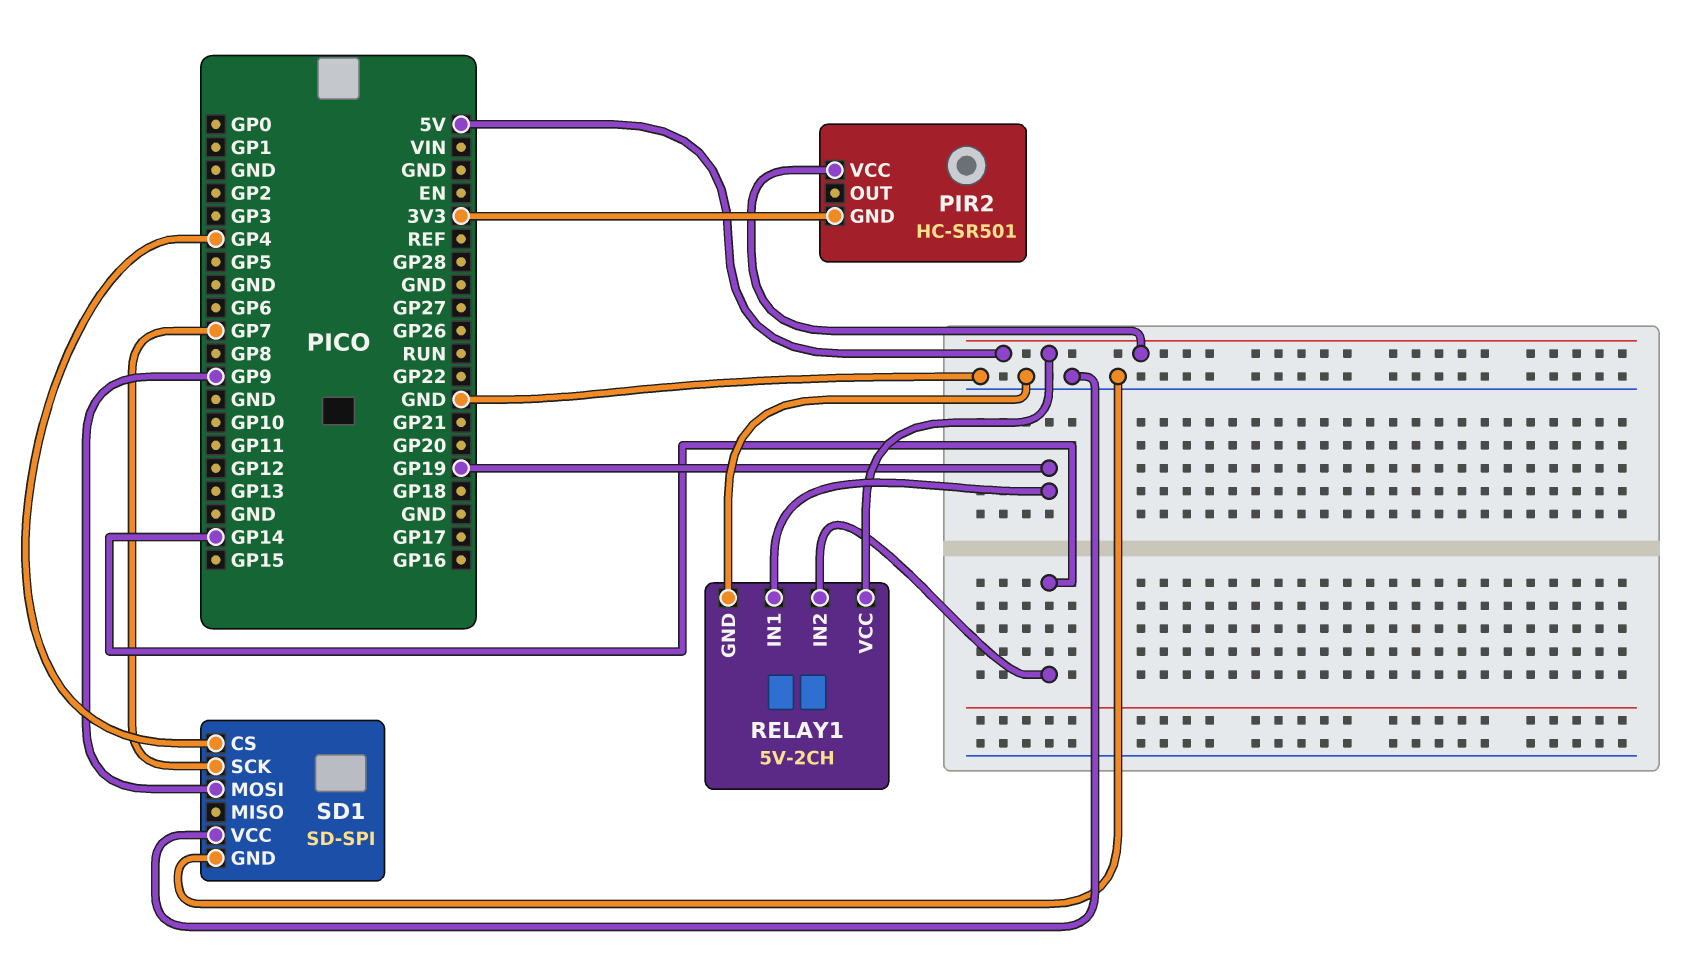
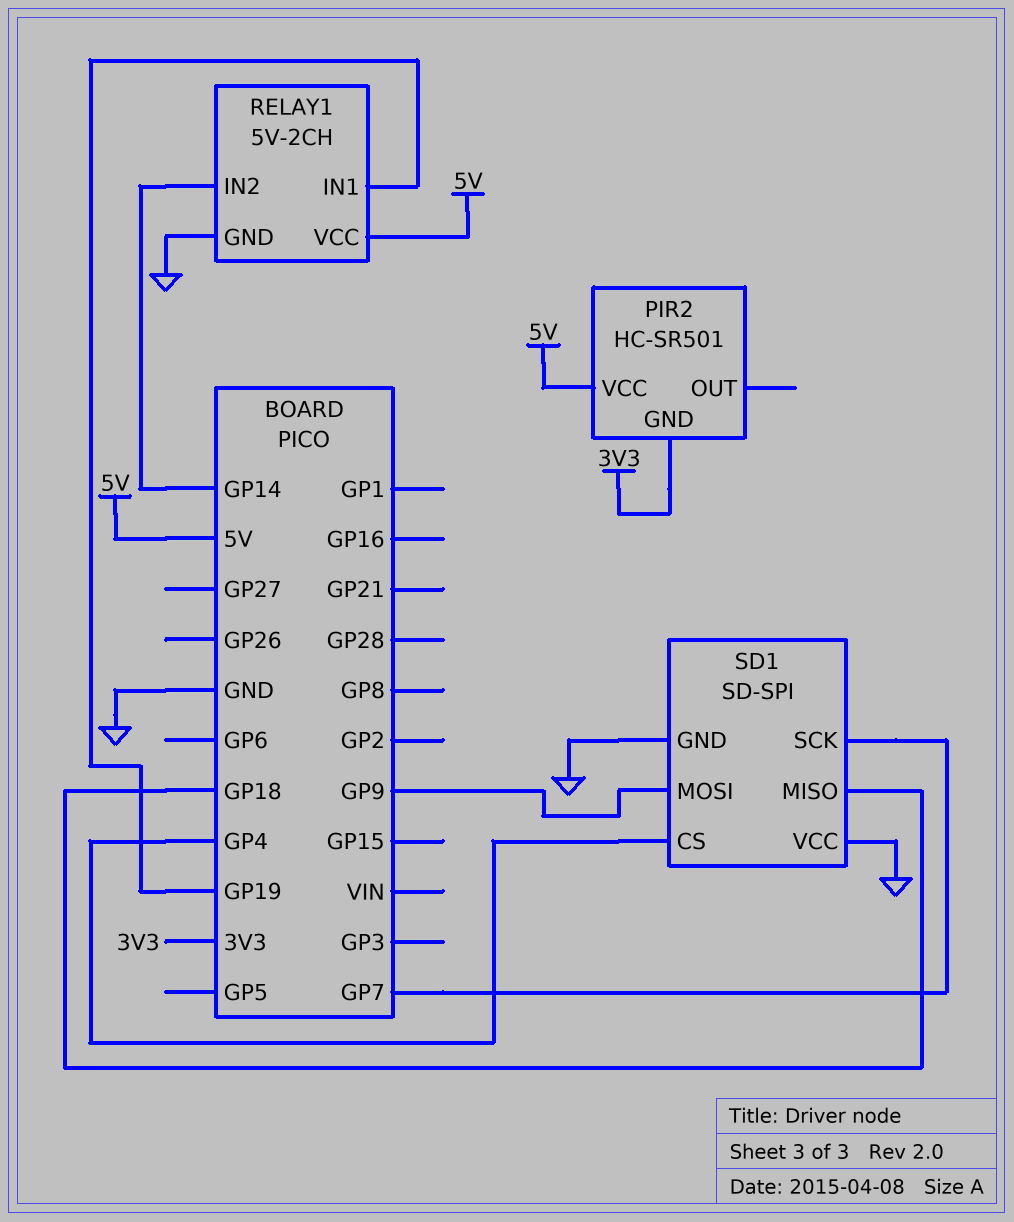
SD1 pin MISO: none -> GP18

